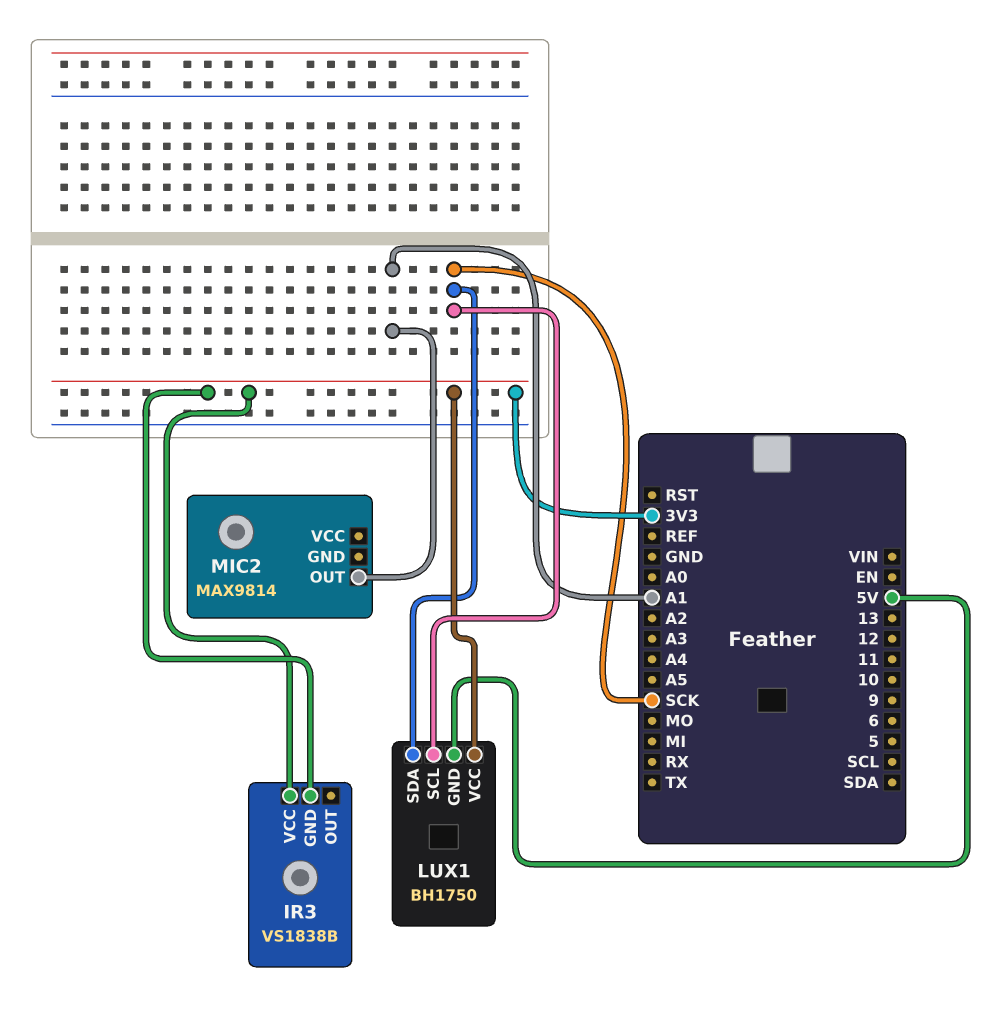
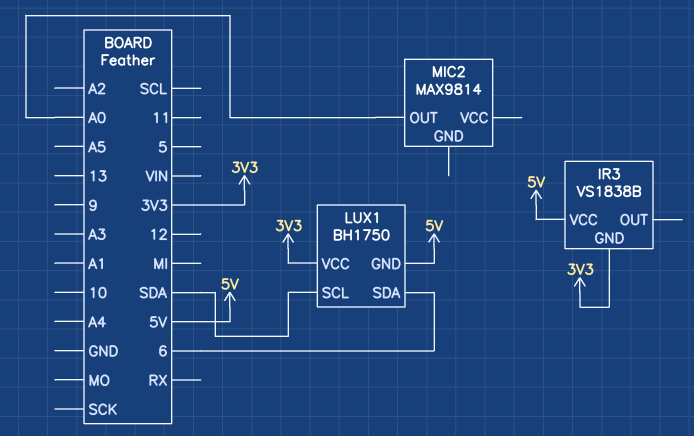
IR3 pin VCC: 3V3 -> 5V
LUX1 pin SCL: SCK -> SDA
LUX1 pin SDA: SCK -> 6
MIC2 pin OUT: A1 -> A0

